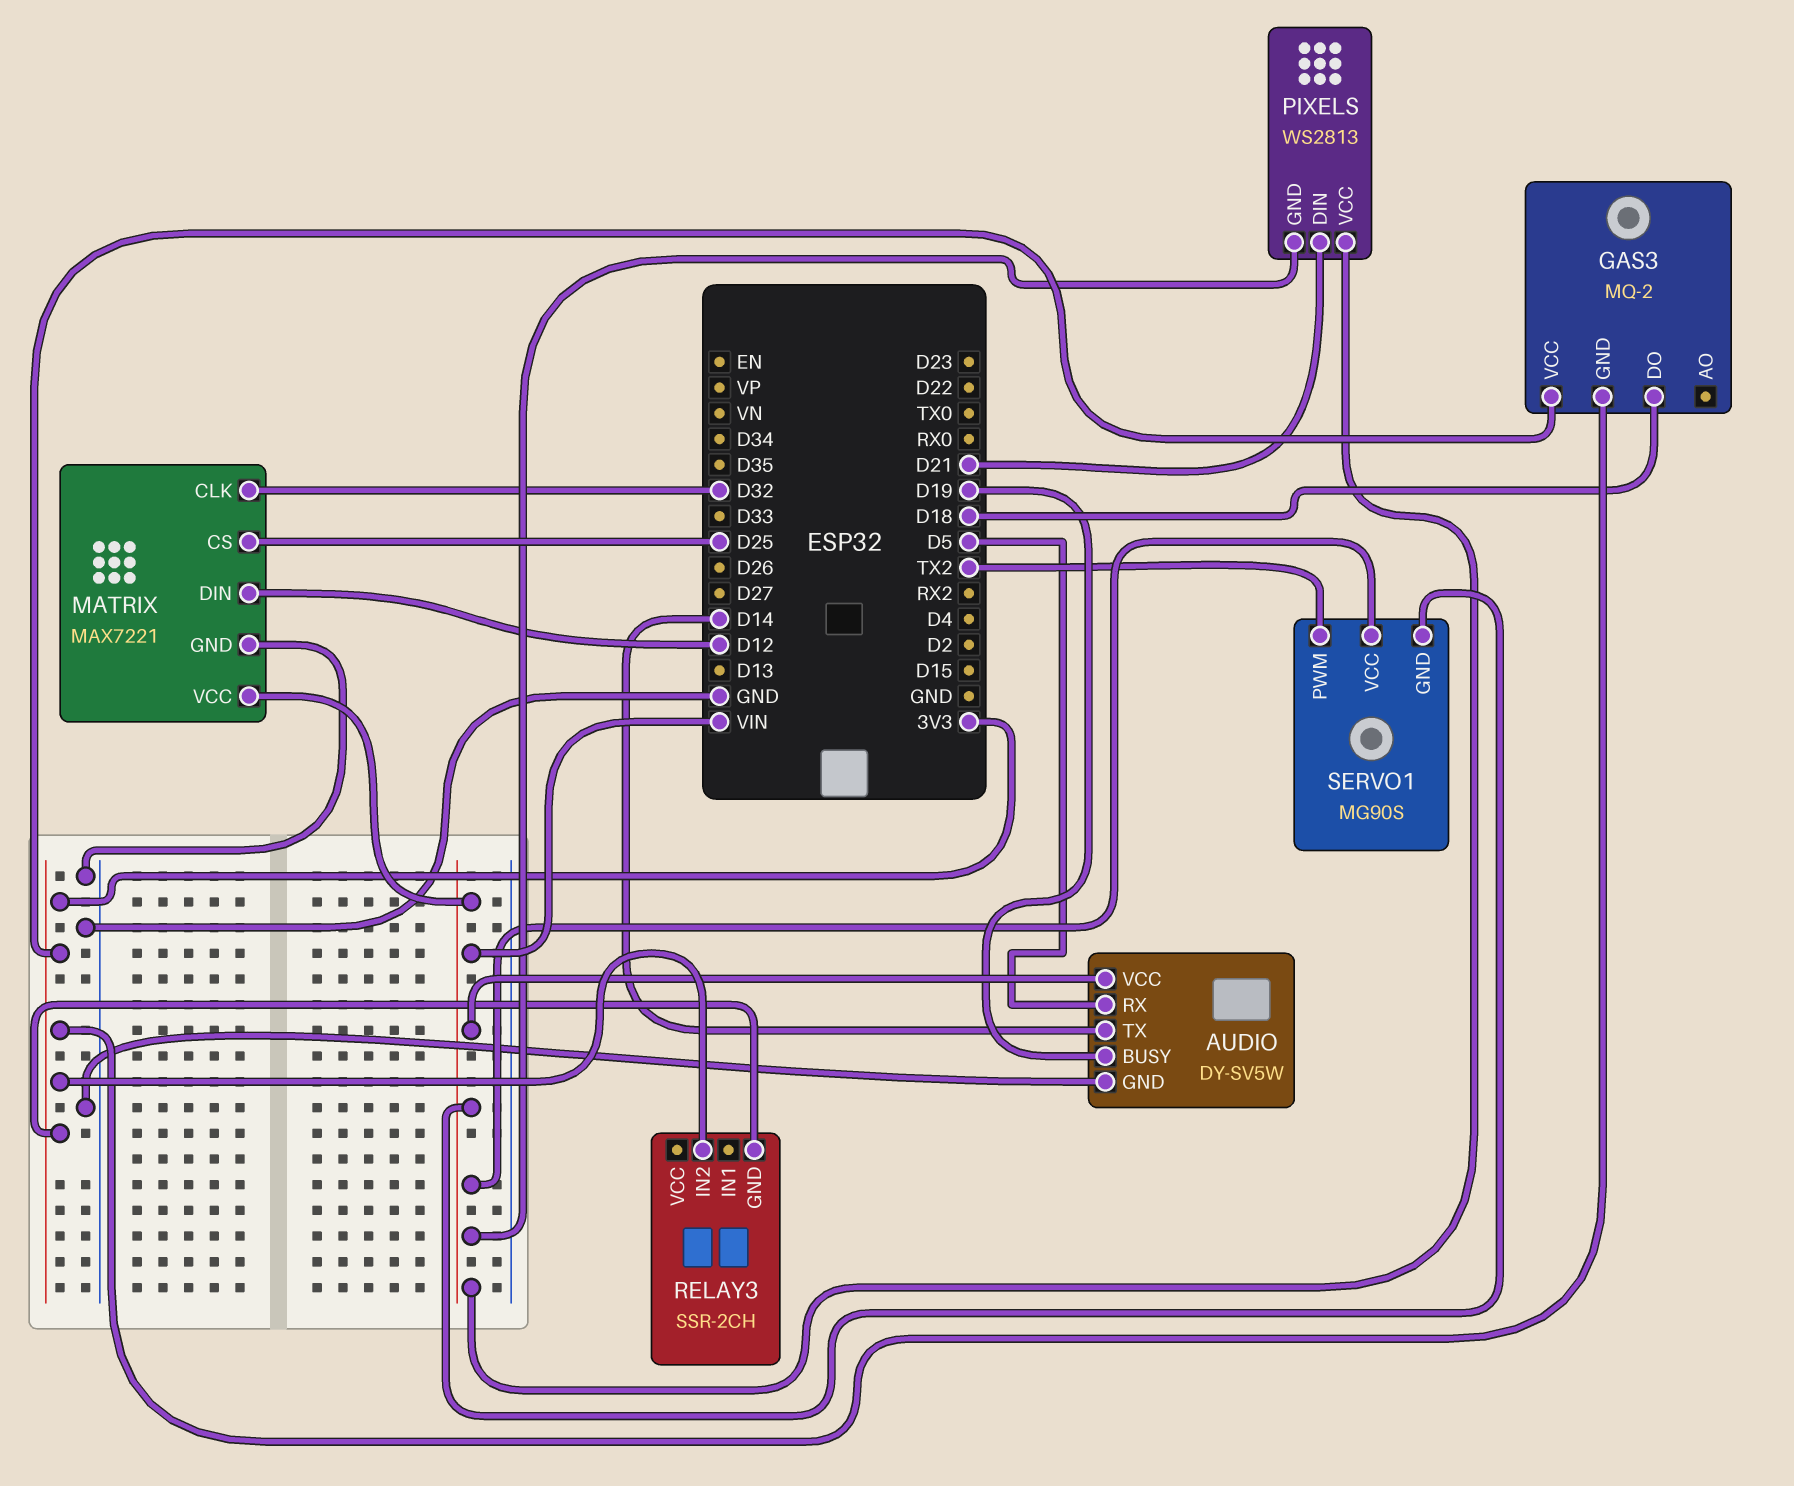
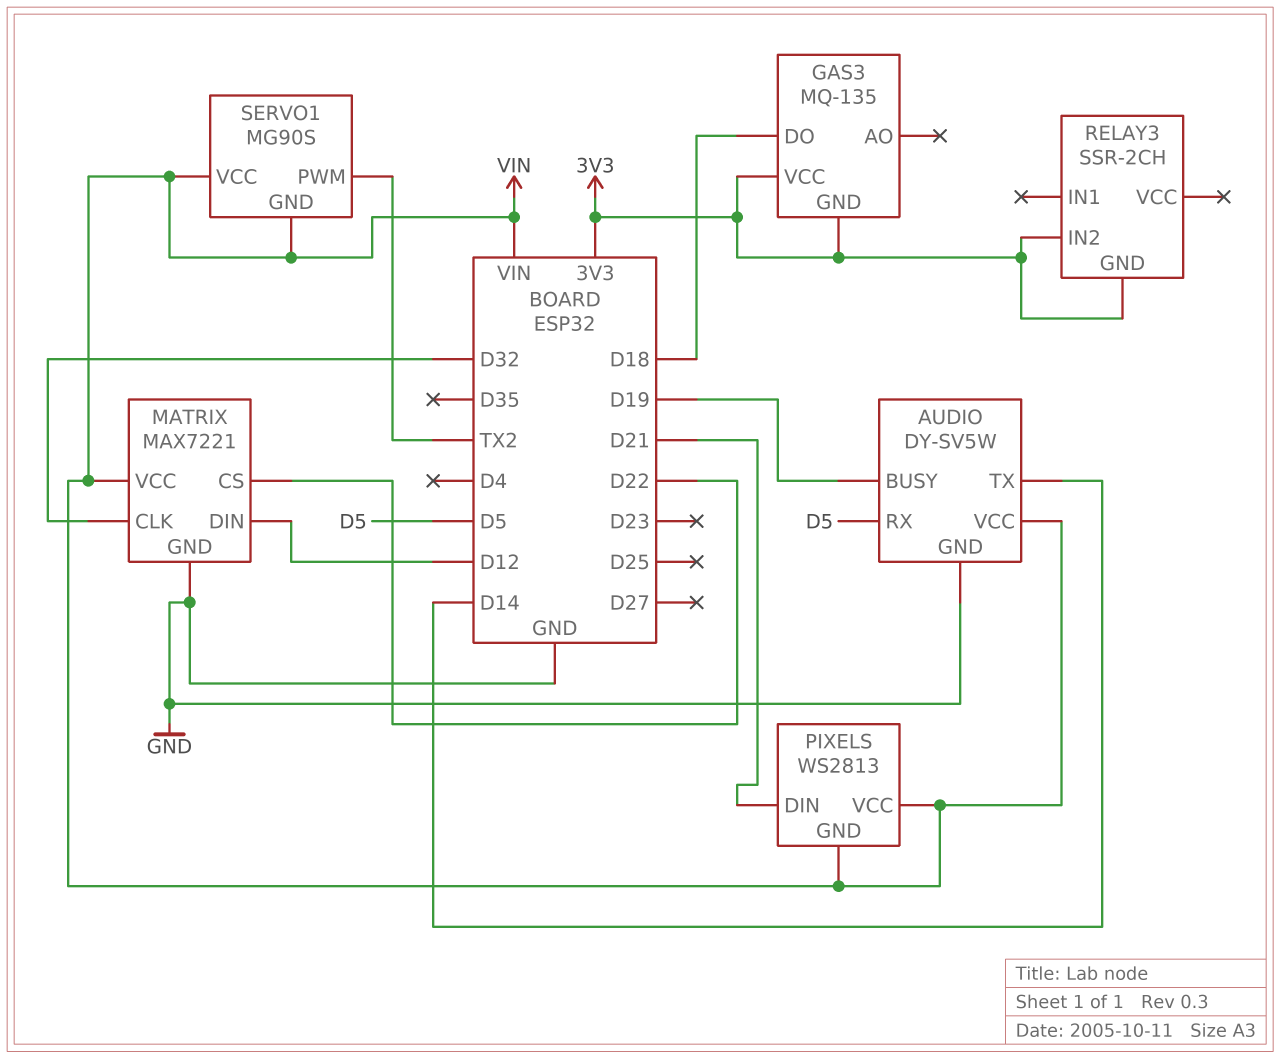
GAS3: MQ-2 -> MQ-135
MATRIX pin CS: D25 -> D22

